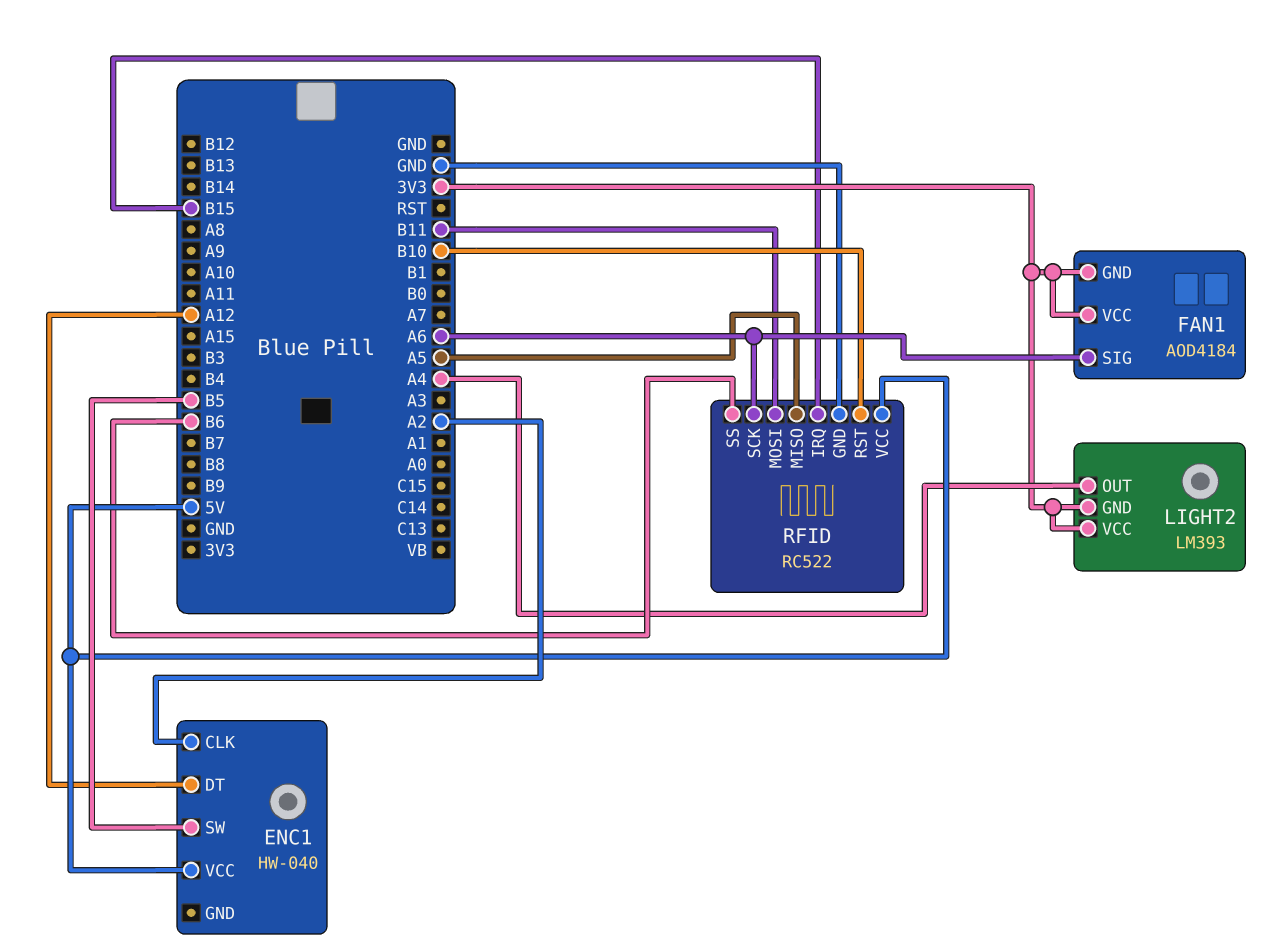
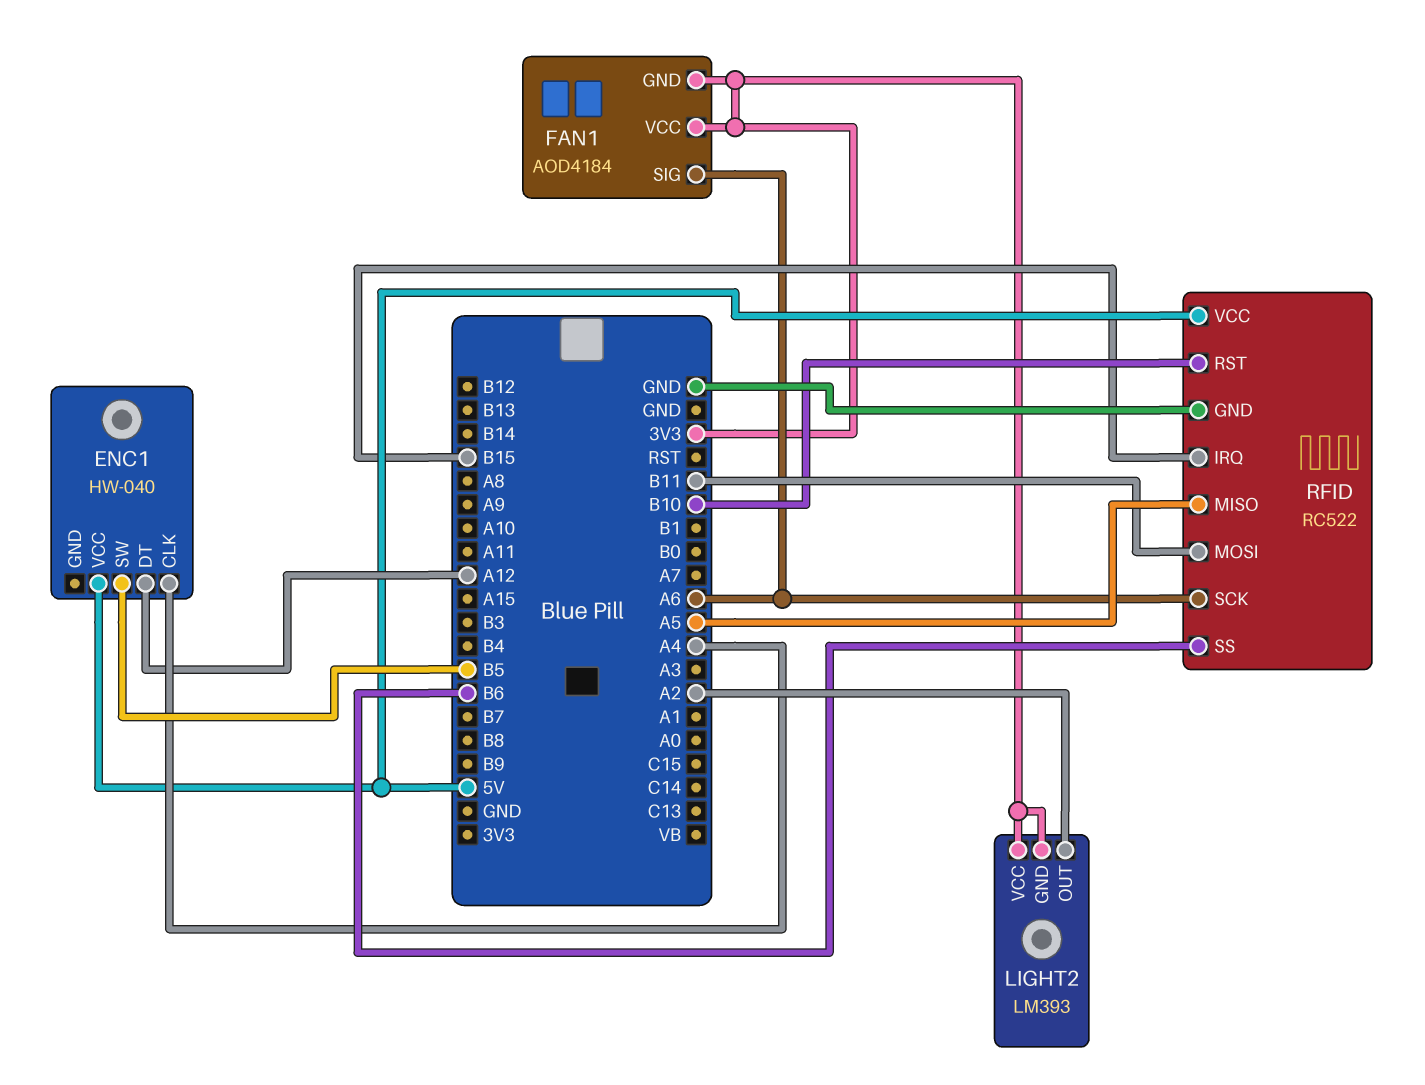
ENC1 pin CLK: A2 -> A4
LIGHT2 pin OUT: A4 -> A2

